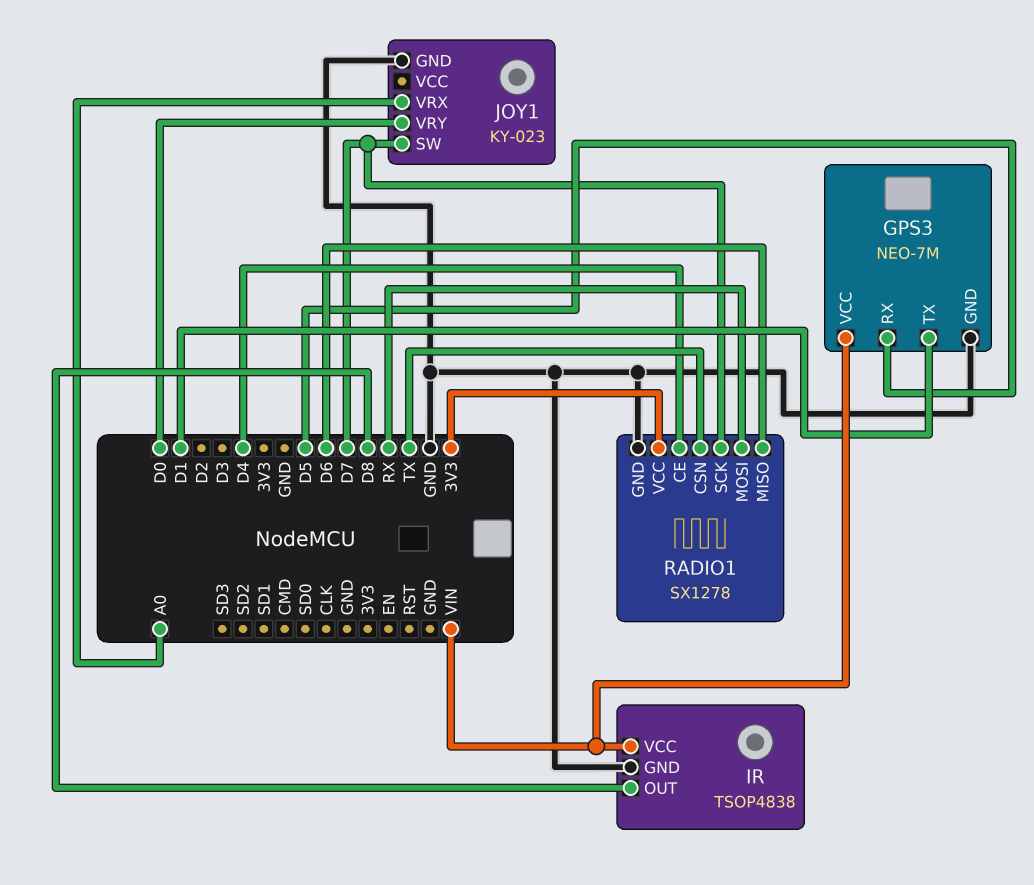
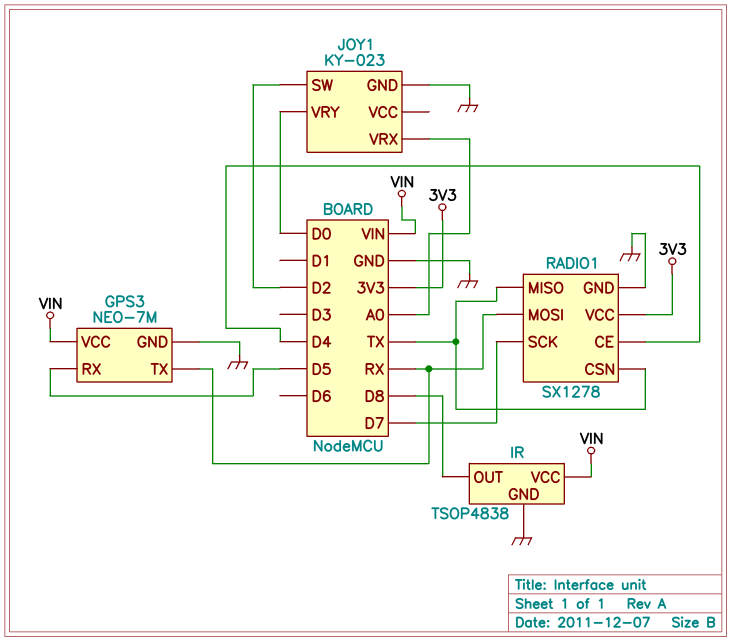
GPS3 pin TX: D1 -> RX
JOY1 pin SW: D7 -> D2
RADIO1 pin MISO: D6 -> TX

